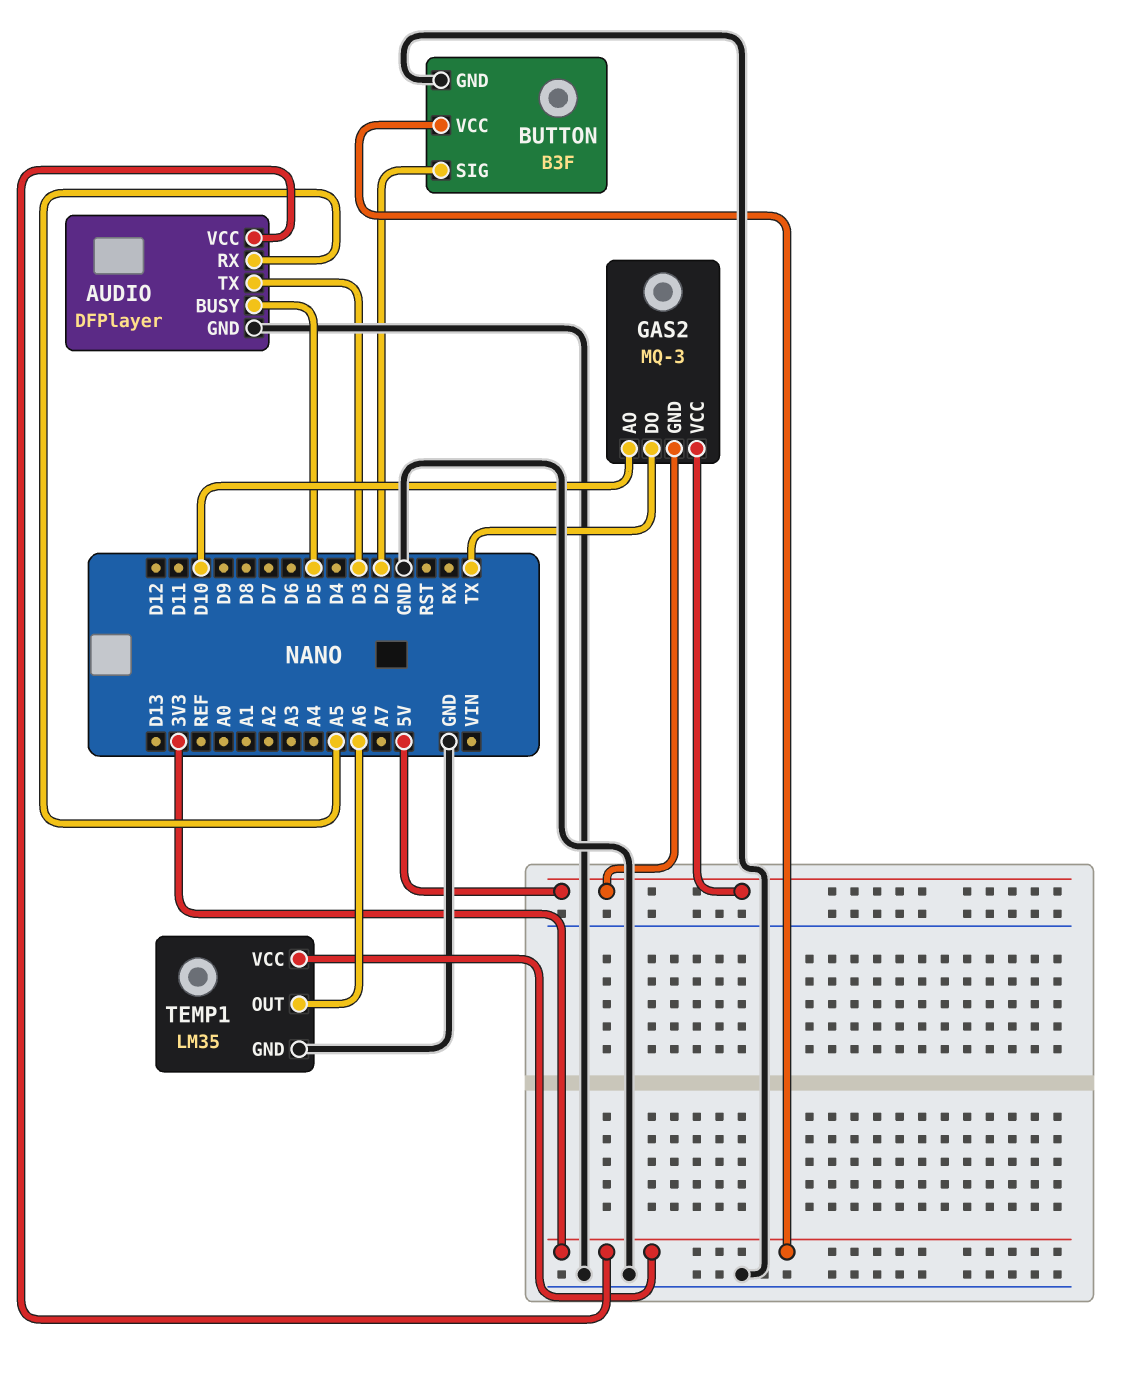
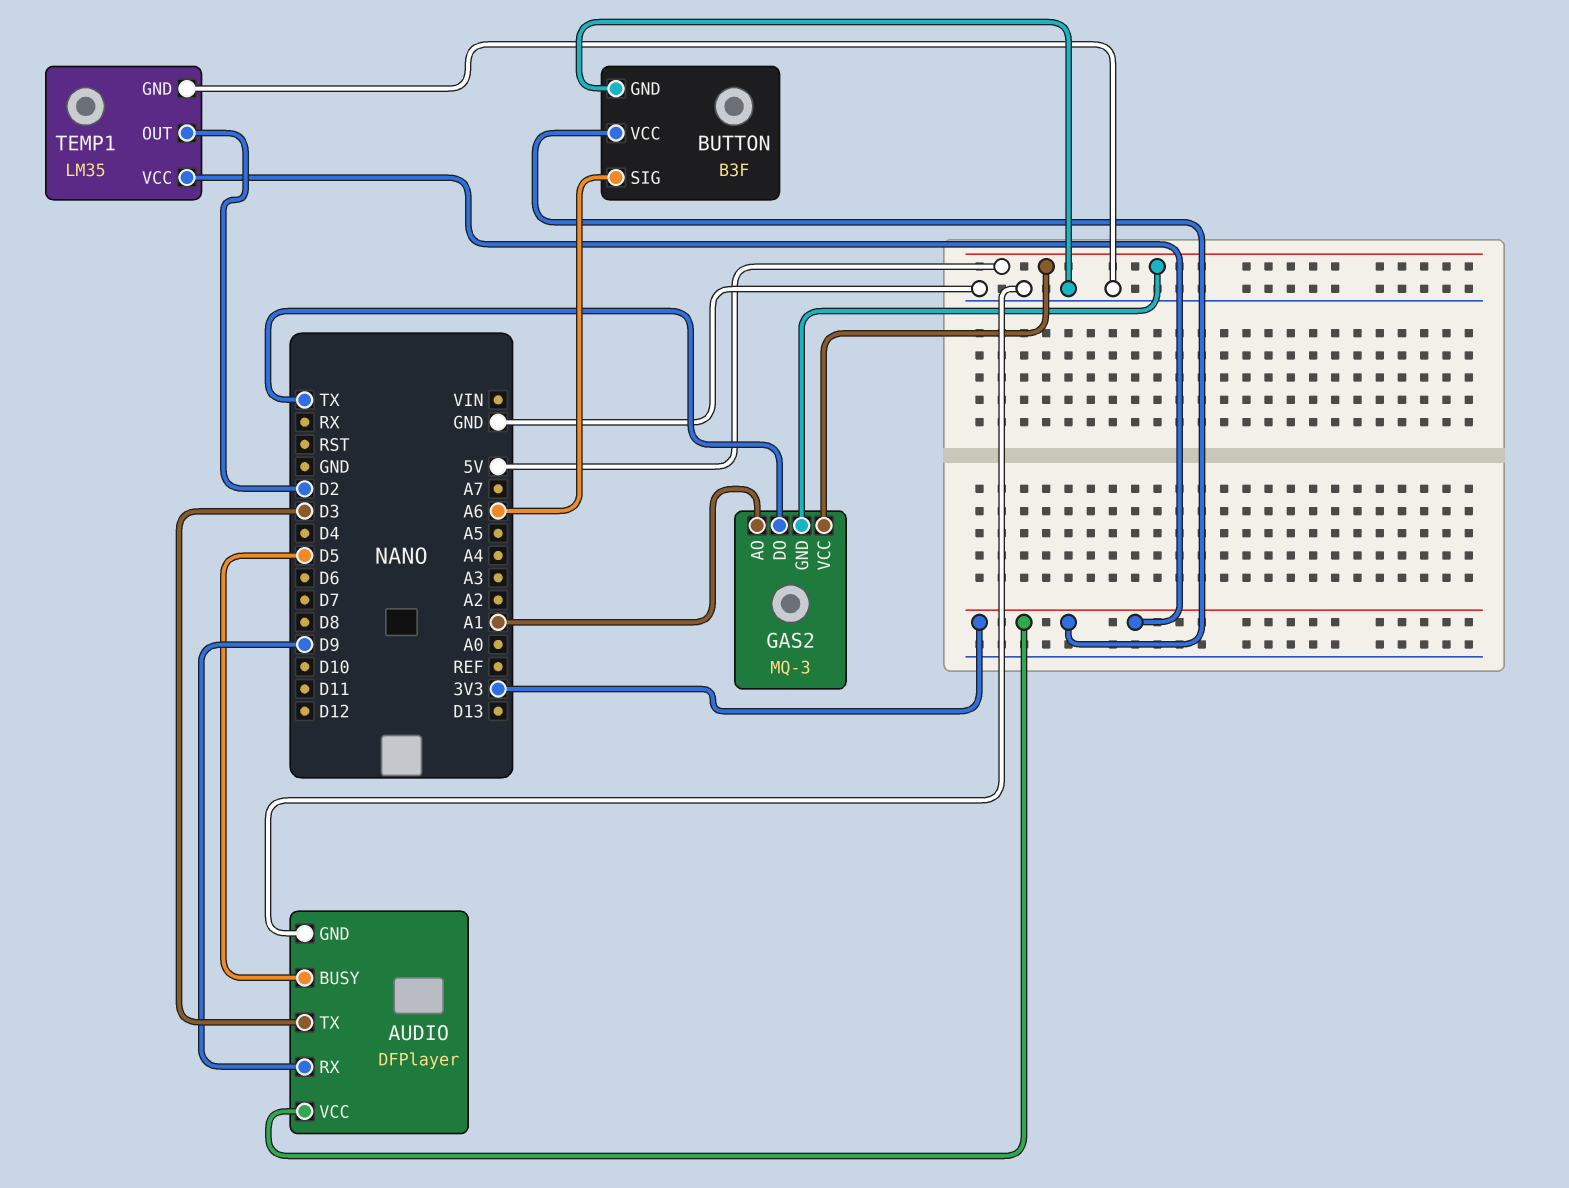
AUDIO pin RX: A5 -> D9
BUTTON pin SIG: D2 -> A6
GAS2 pin AO: D10 -> A1
TEMP1 pin OUT: A6 -> D2

